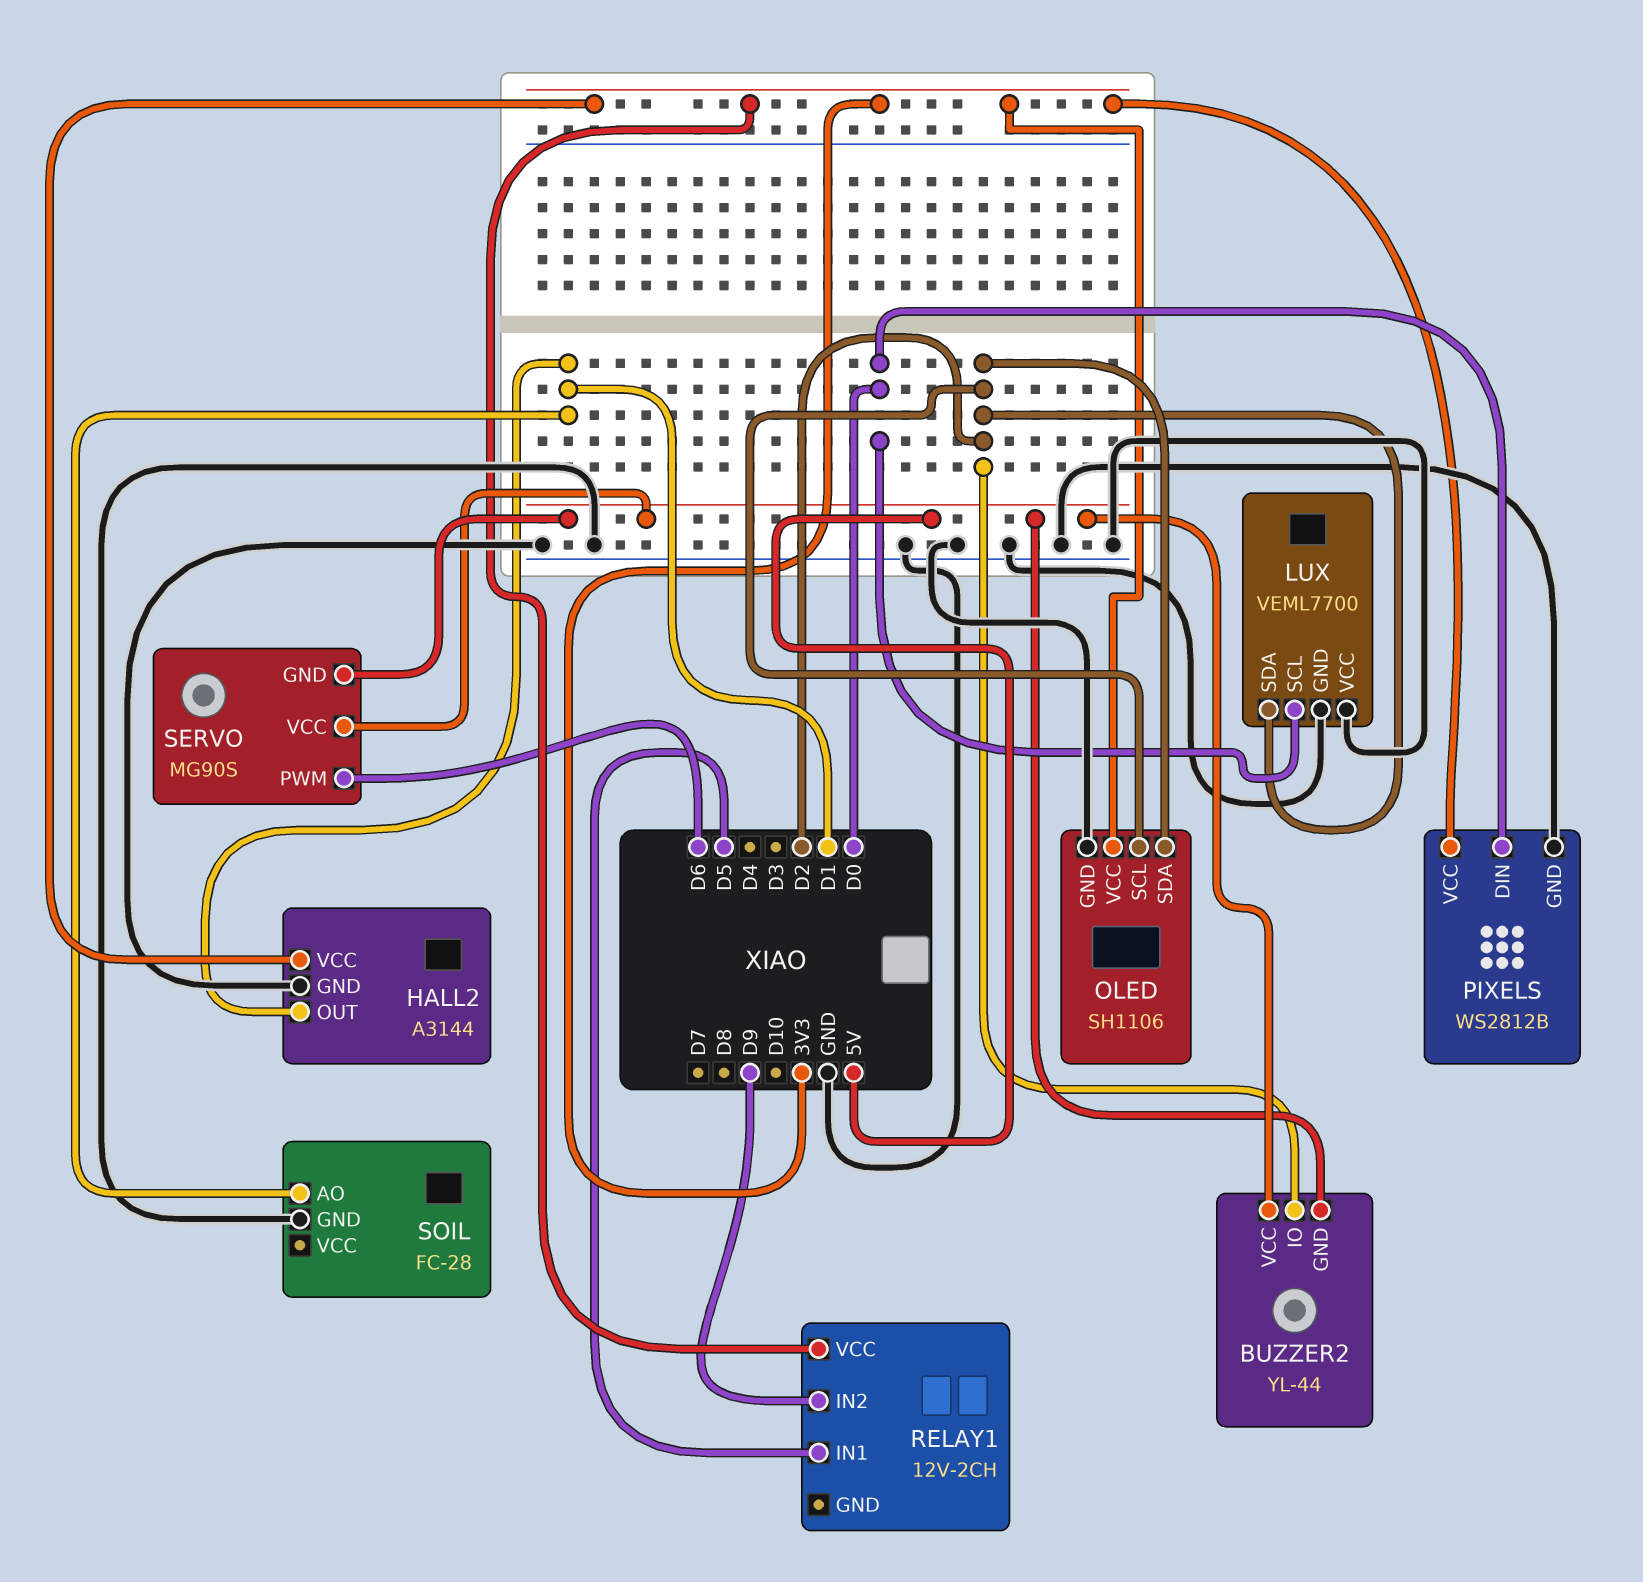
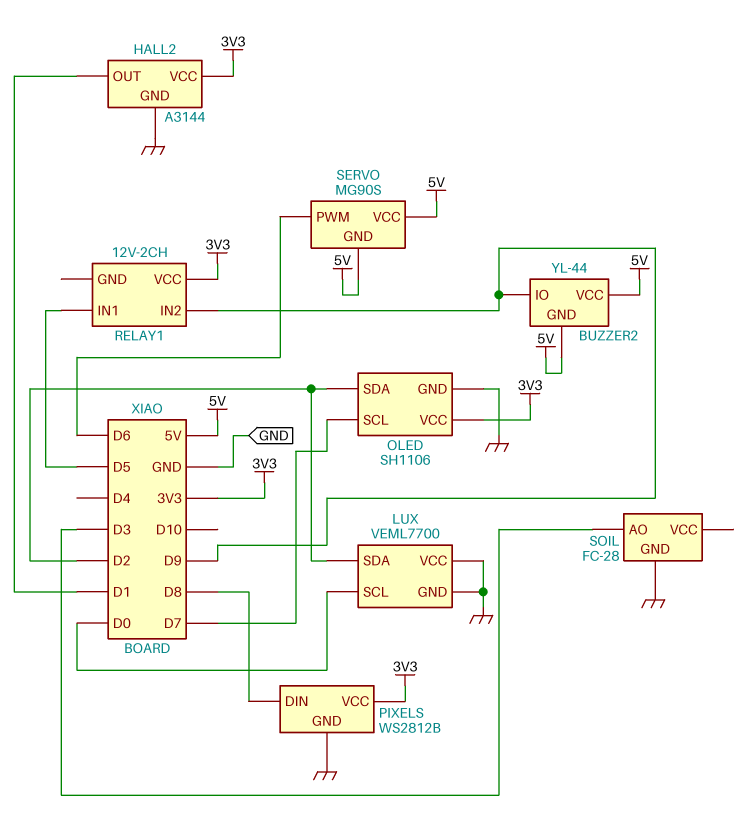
BUZZER2 pin IO: D2 -> D9
OLED pin SCL: D2 -> D7
PIXELS pin DIN: D0 -> D8
SOIL pin AO: D1 -> D3

